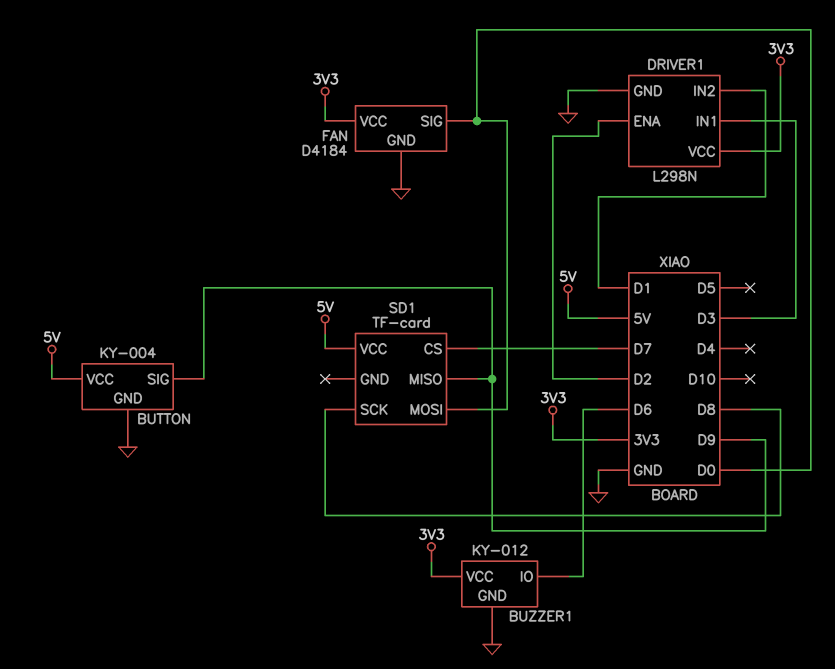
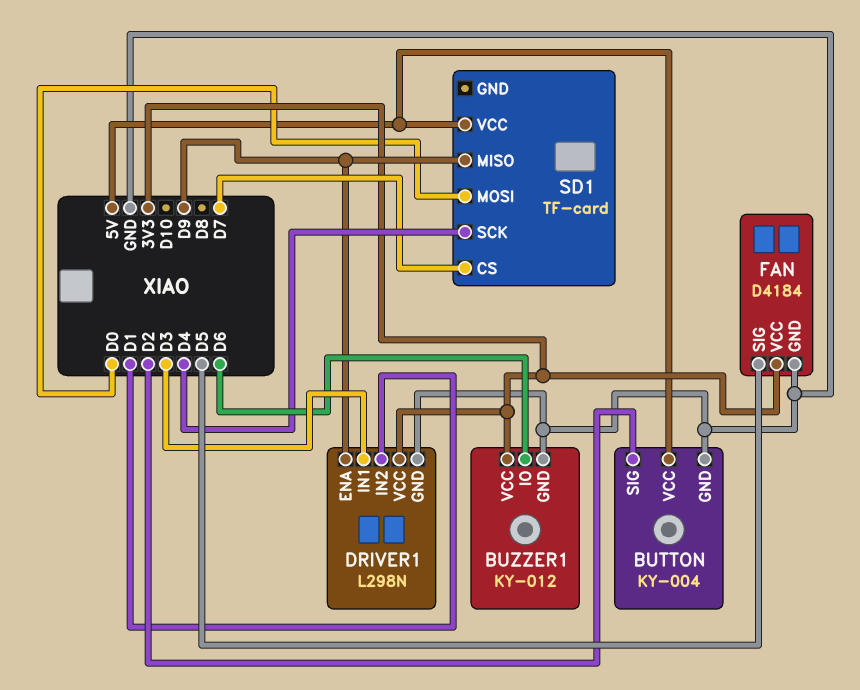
BUTTON pin SIG: D9 -> D2
DRIVER1 pin ENA: D2 -> D9
FAN pin SIG: D0 -> D5
SD1 pin SCK: D8 -> D4

